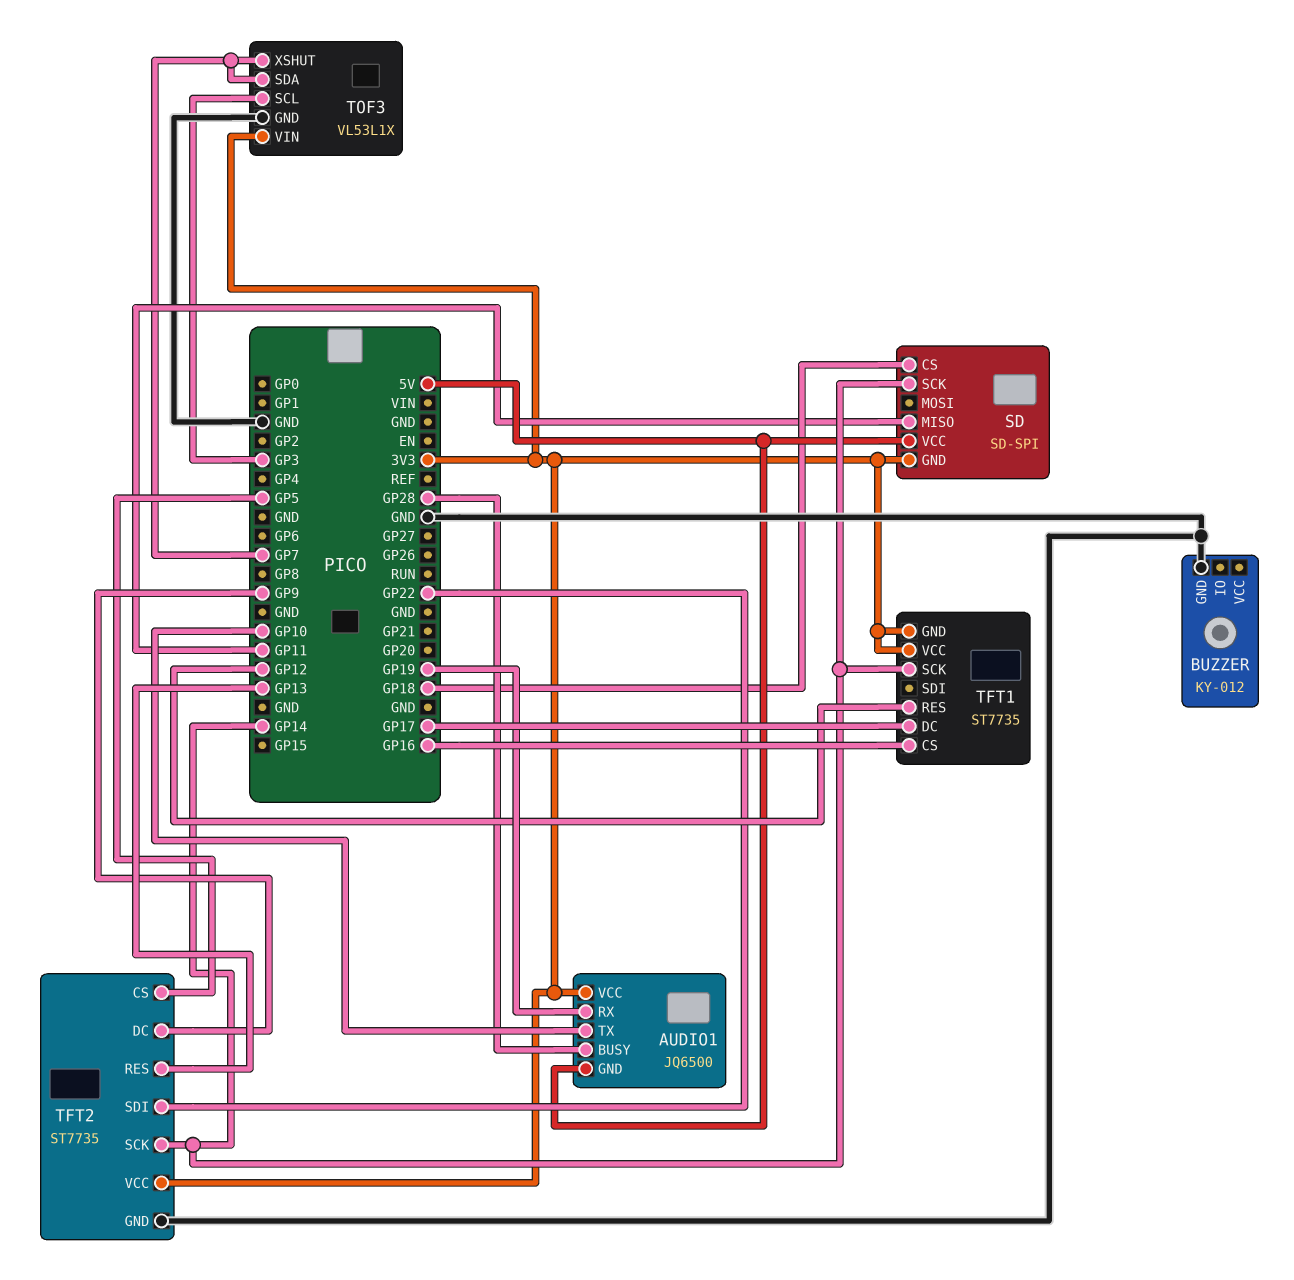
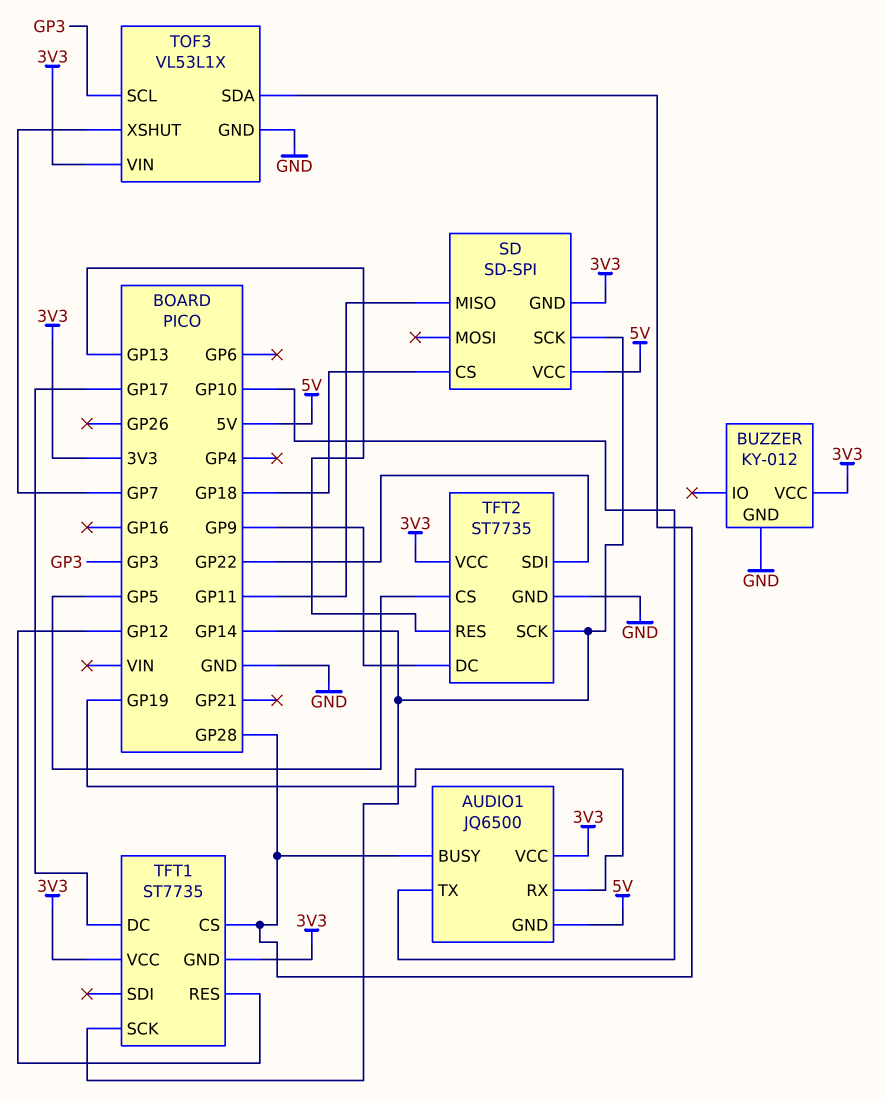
BUZZER pin VCC: none -> 3V3
TFT1 pin CS: GP16 -> GP28
TOF3 pin SDA: GP7 -> GP28

